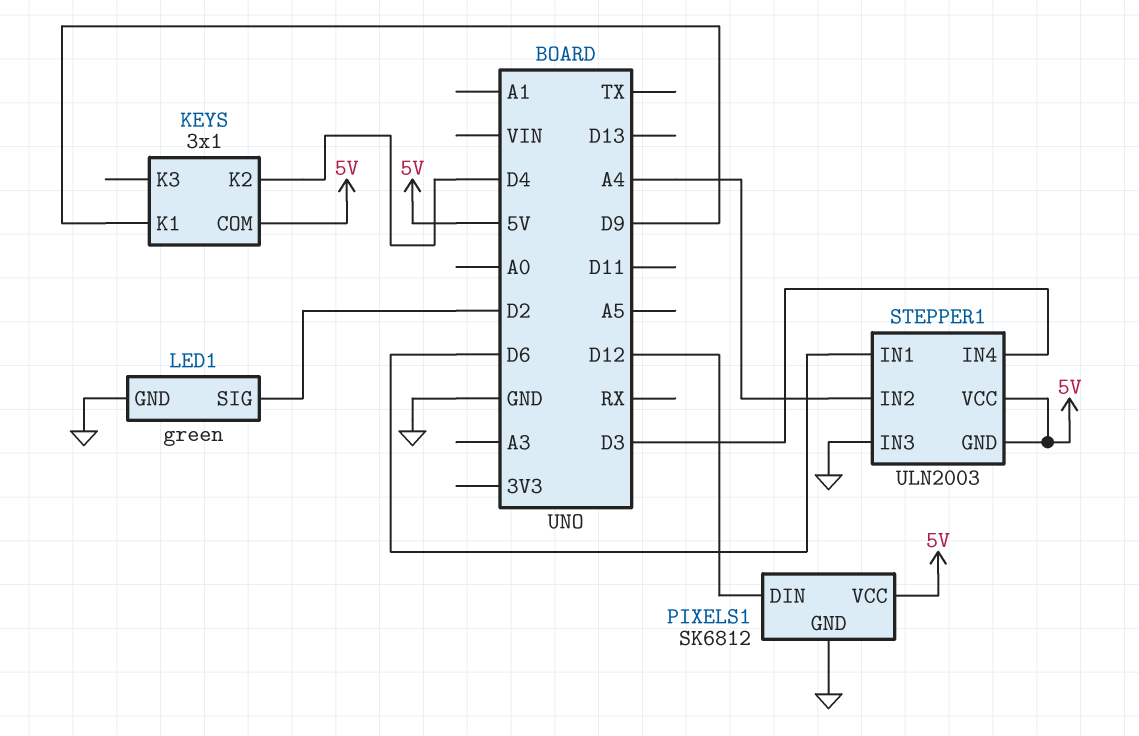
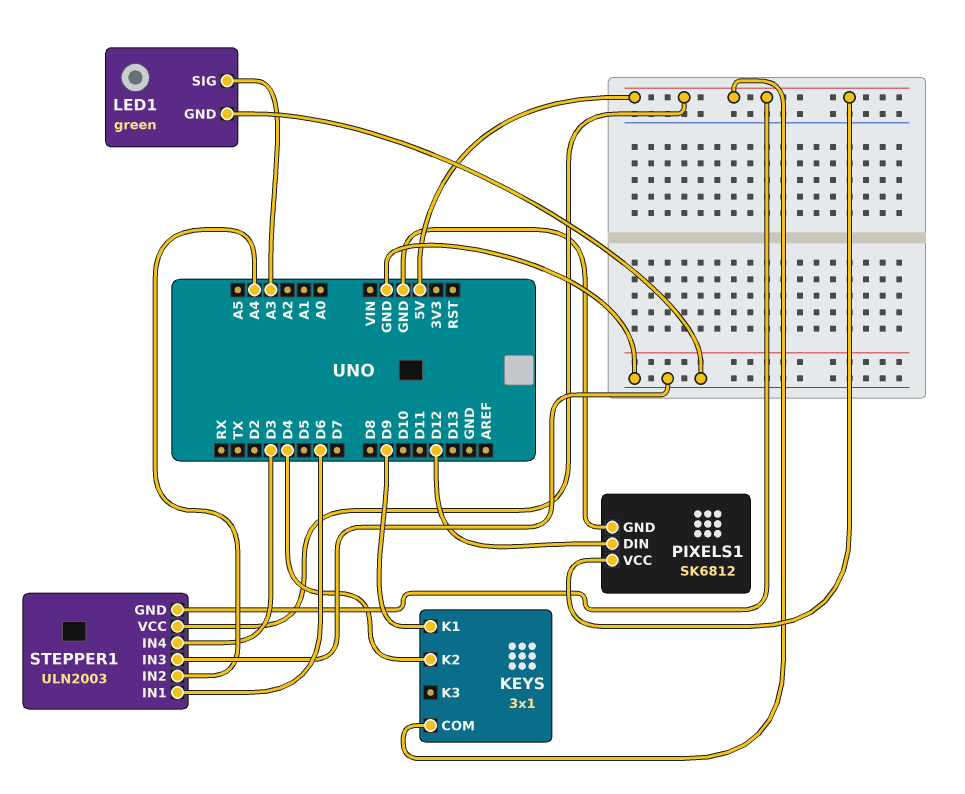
LED1 pin SIG: D2 -> A3

